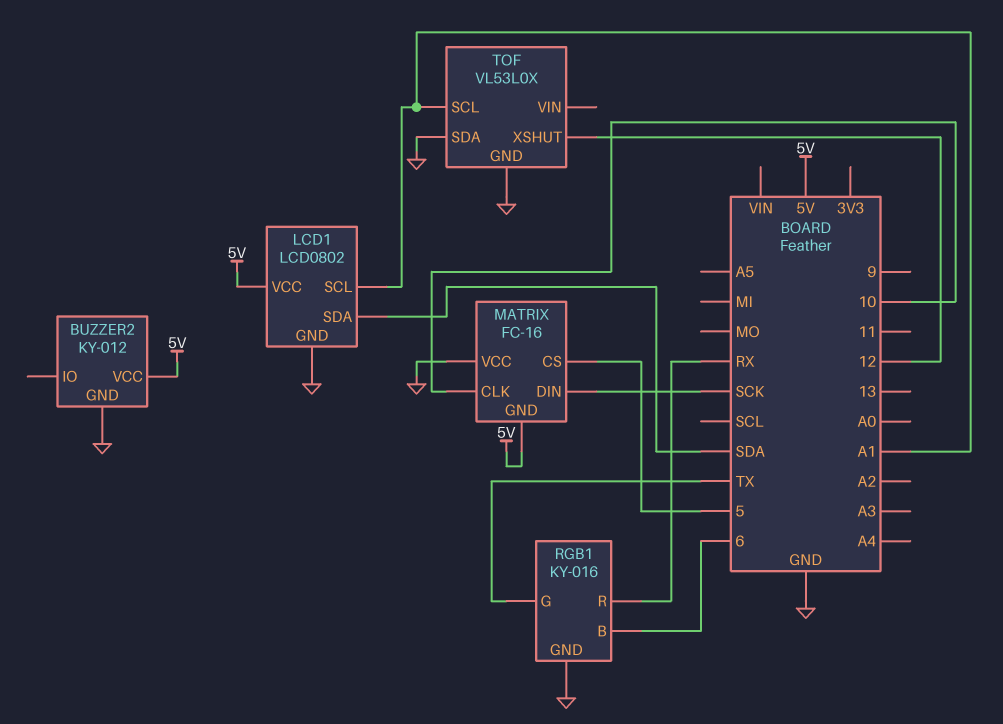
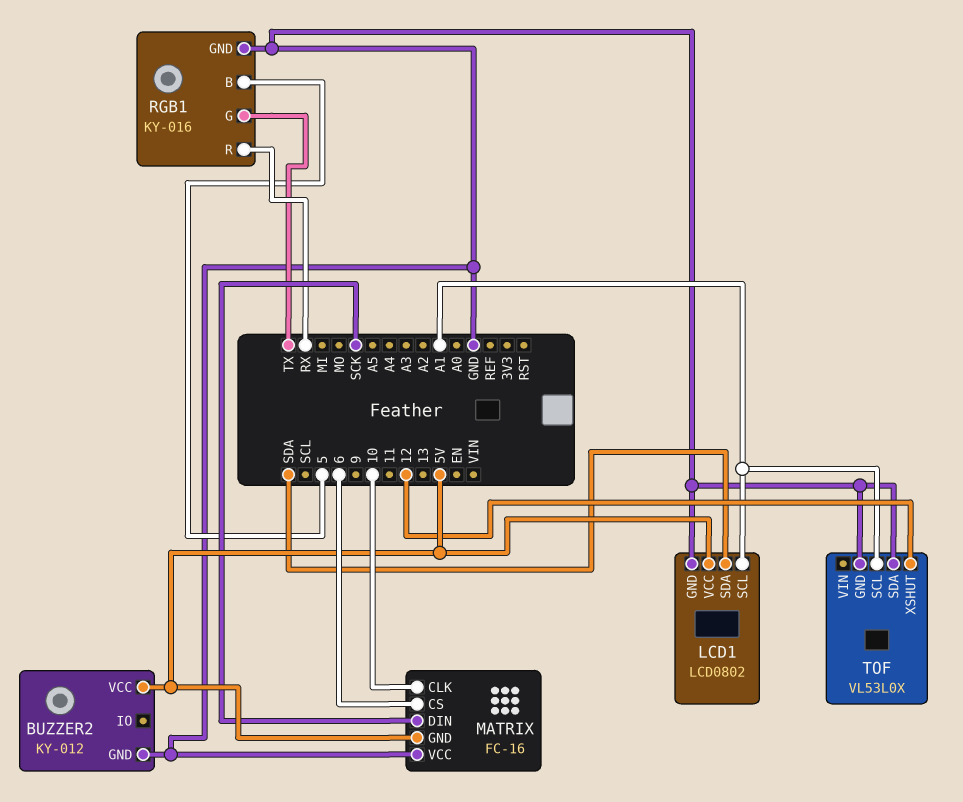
MATRIX pin CS: 5 -> 6
RGB1 pin B: 6 -> 5

